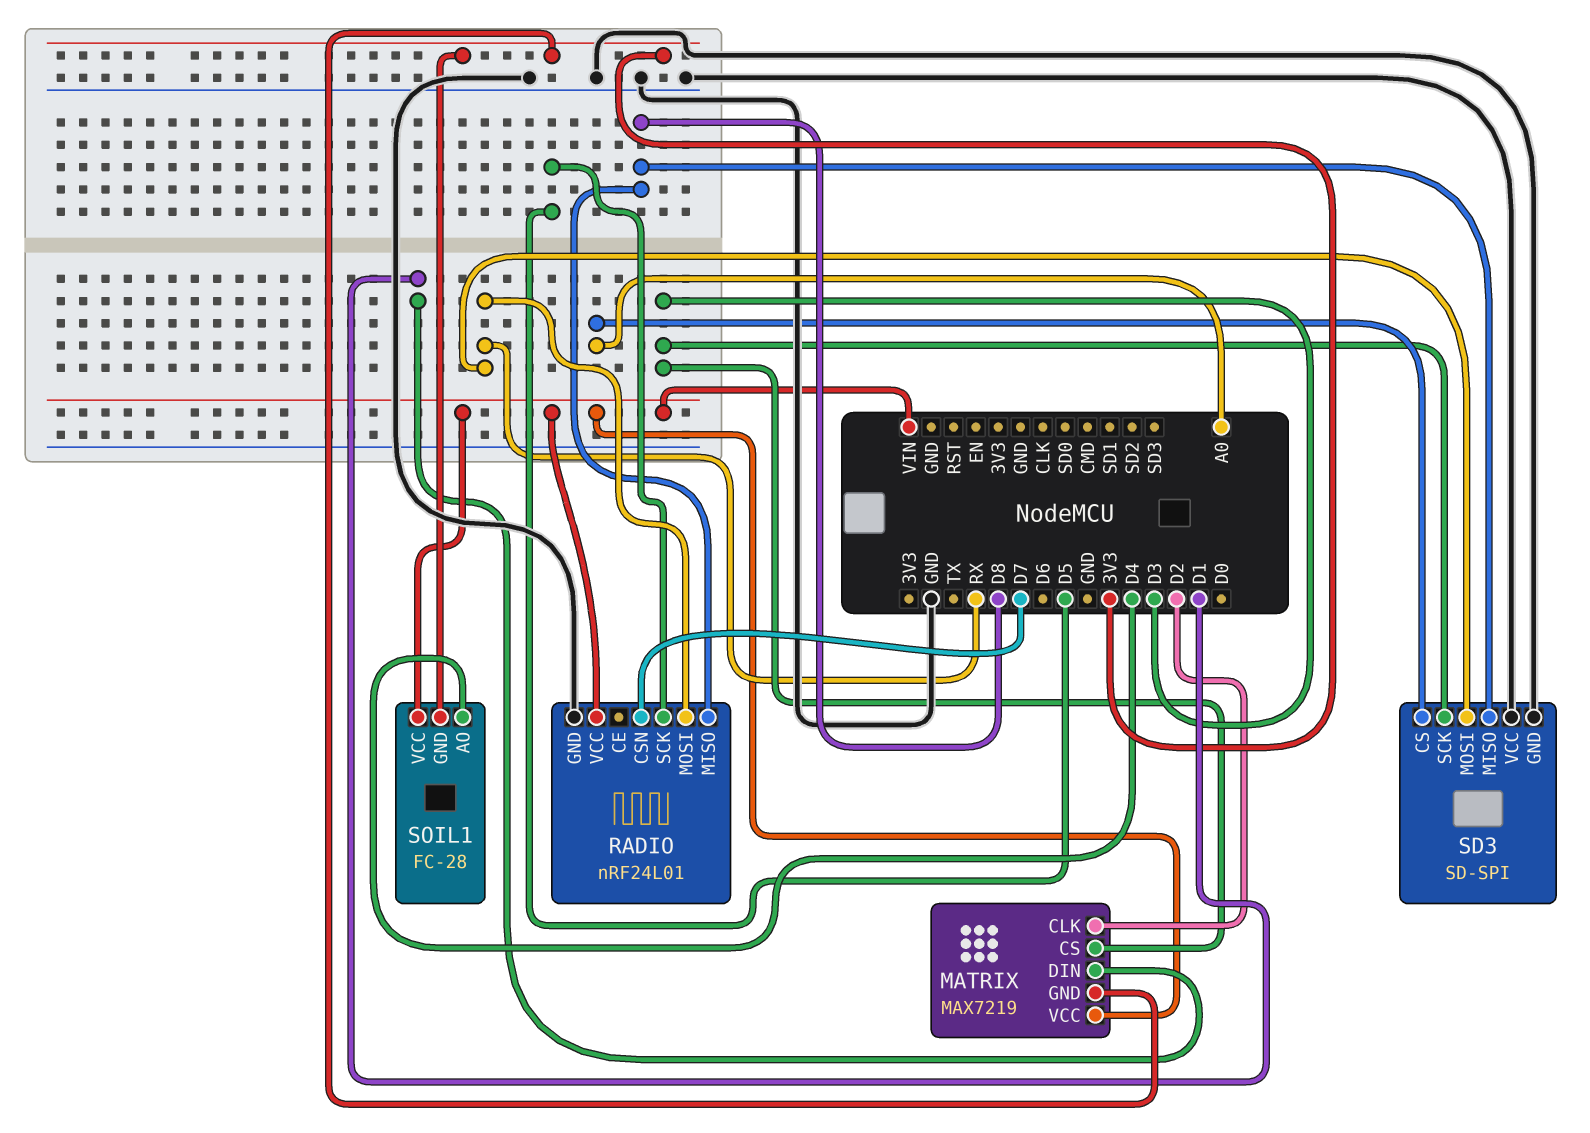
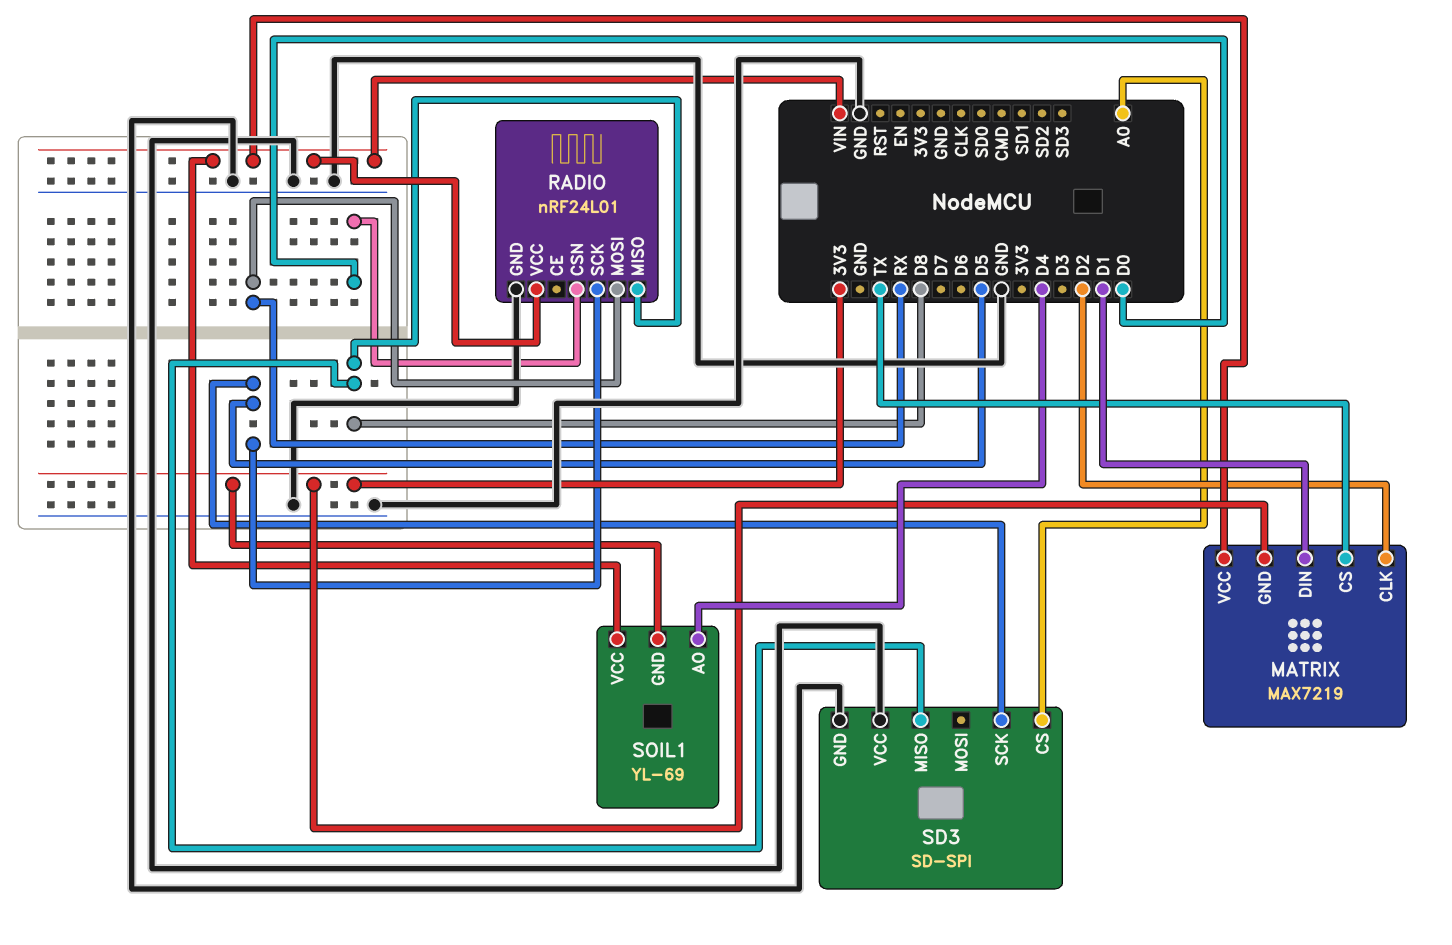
MATRIX pin CS: D3 -> TX
RADIO pin CSN: D7 -> D0
SD3 pin MOSI: RX -> none
SD3 pin SCK: D3 -> D5
SOIL1: FC-28 -> YL-69

